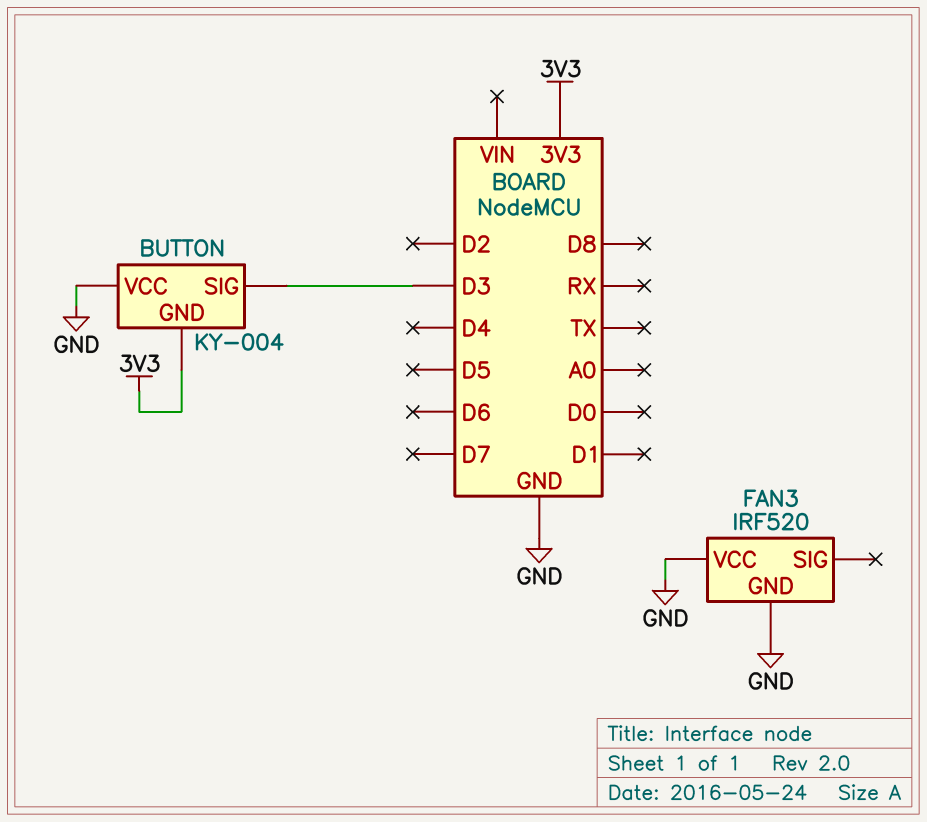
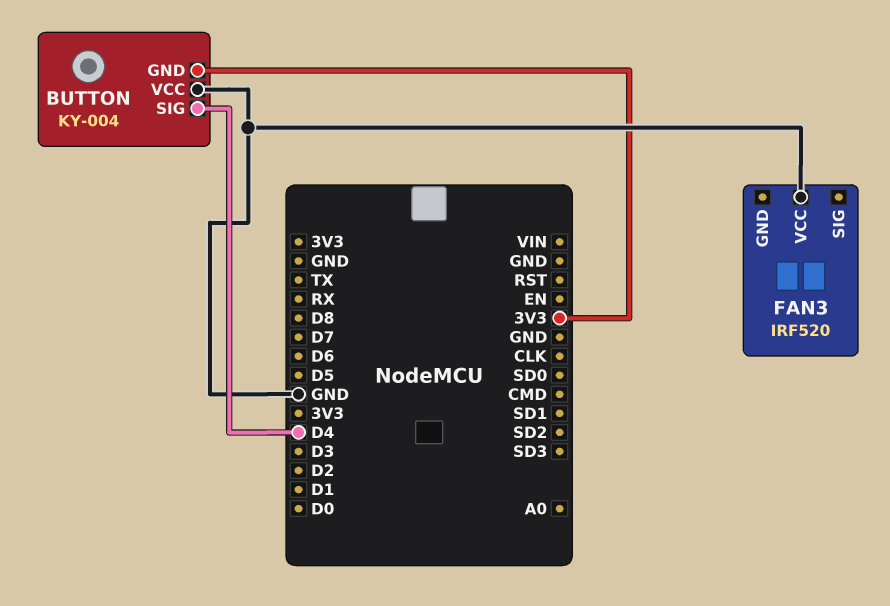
BUTTON pin SIG: D3 -> D4
FAN3 pin GND: GND -> none

